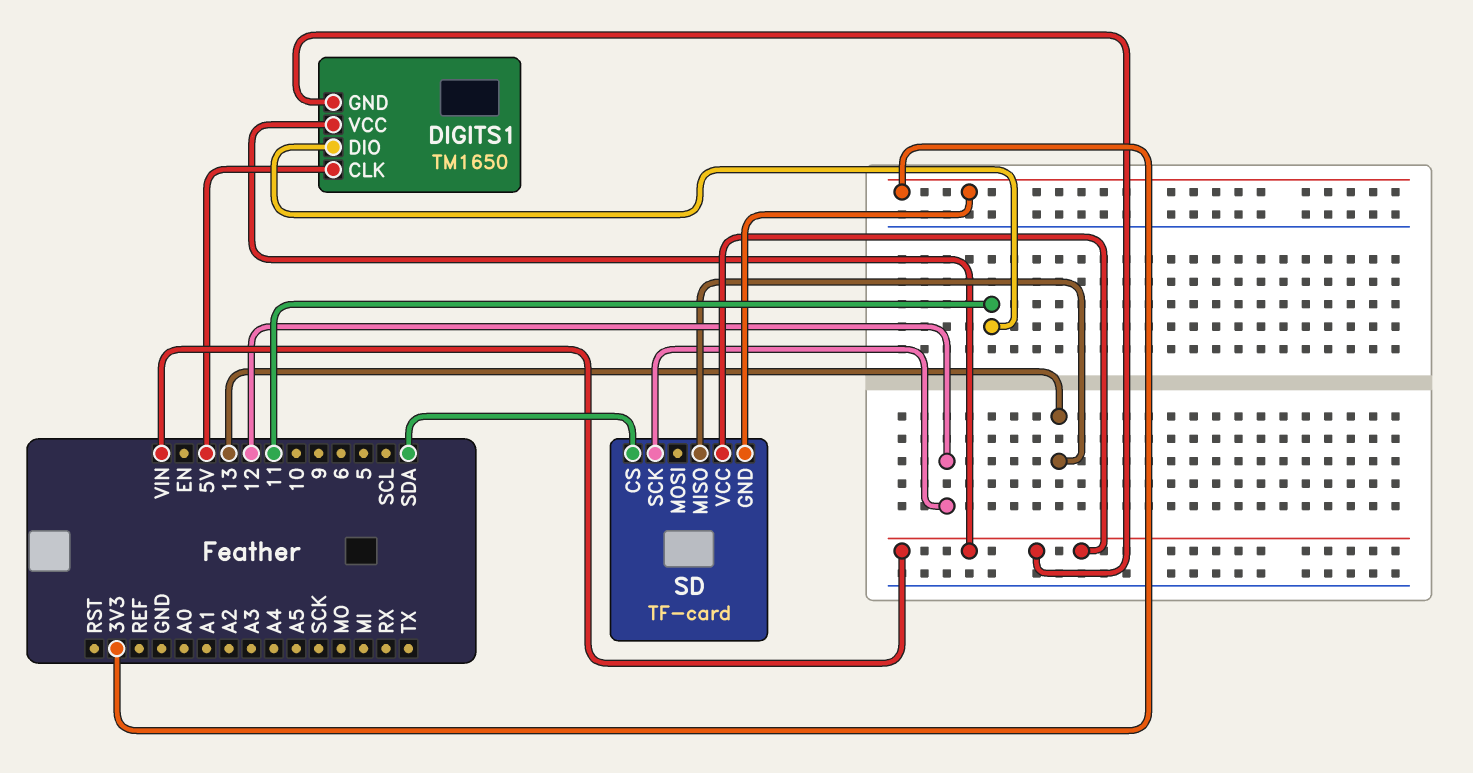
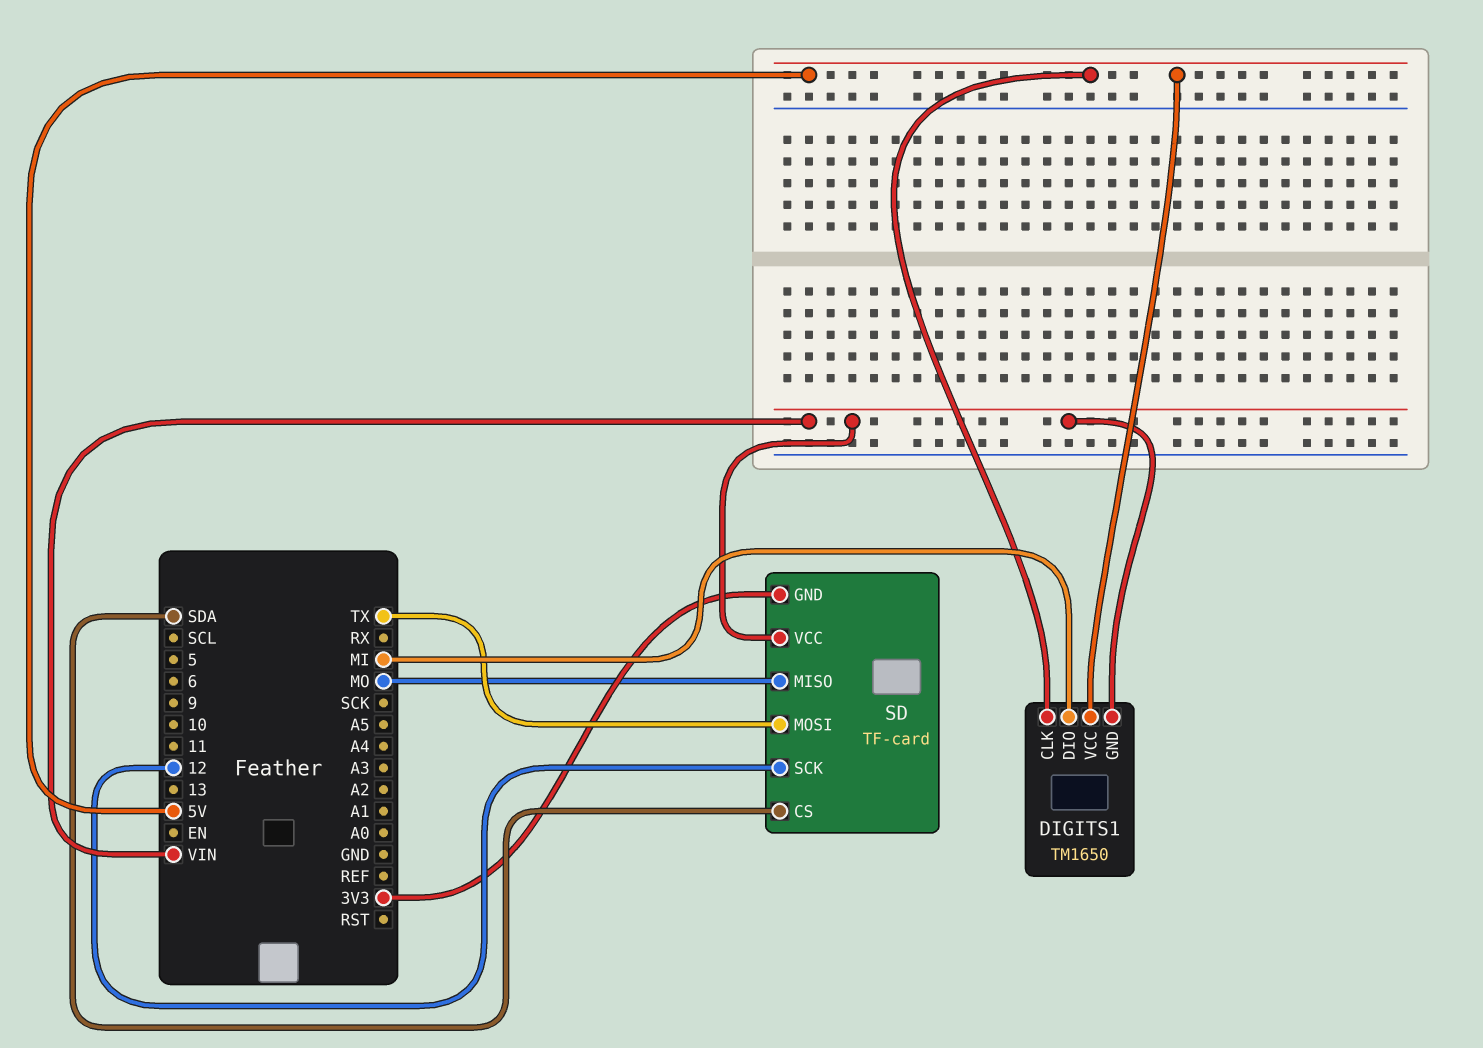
DIGITS1 pin DIO: 11 -> MI
DIGITS1 pin VCC: VIN -> 5V
SD pin MISO: 13 -> MO
SD pin MOSI: none -> TX

